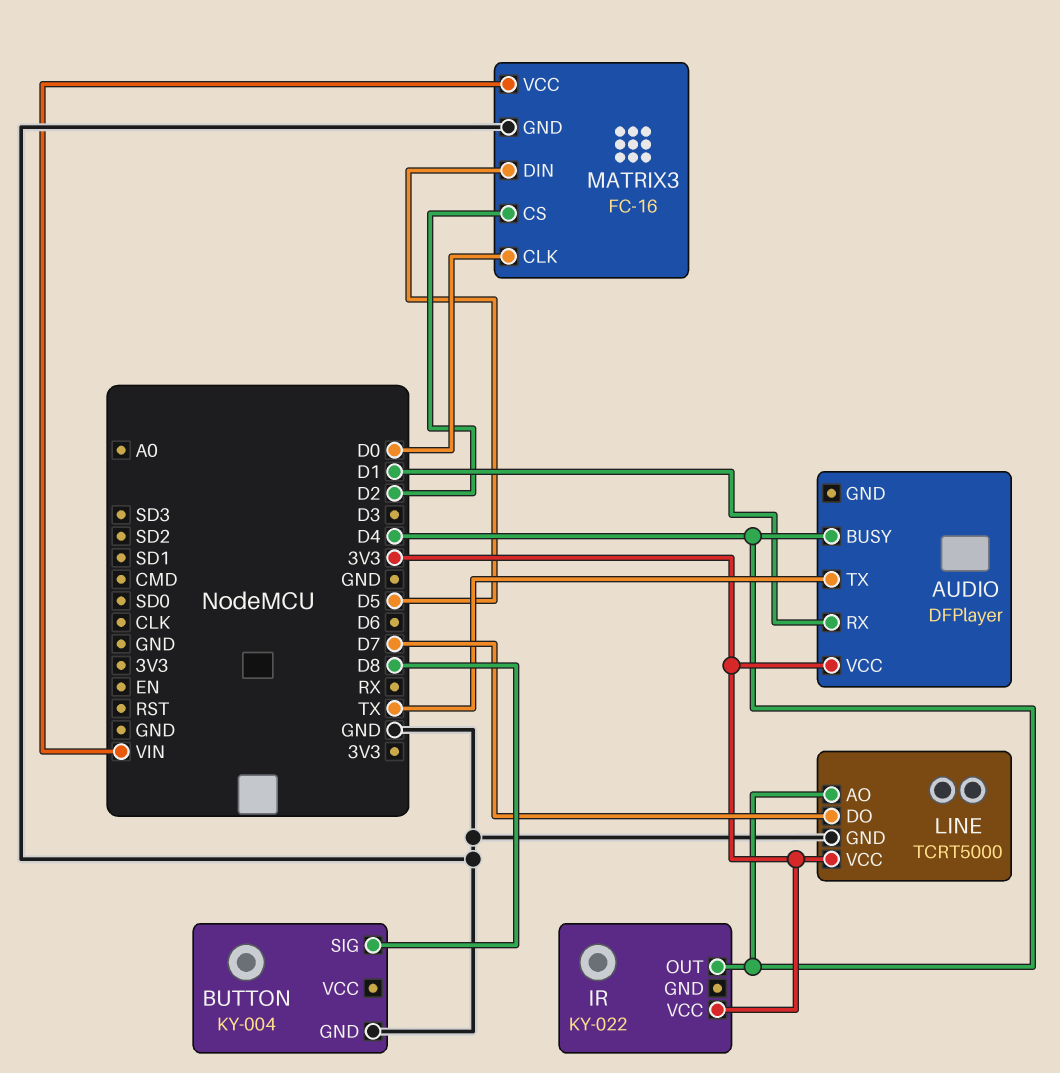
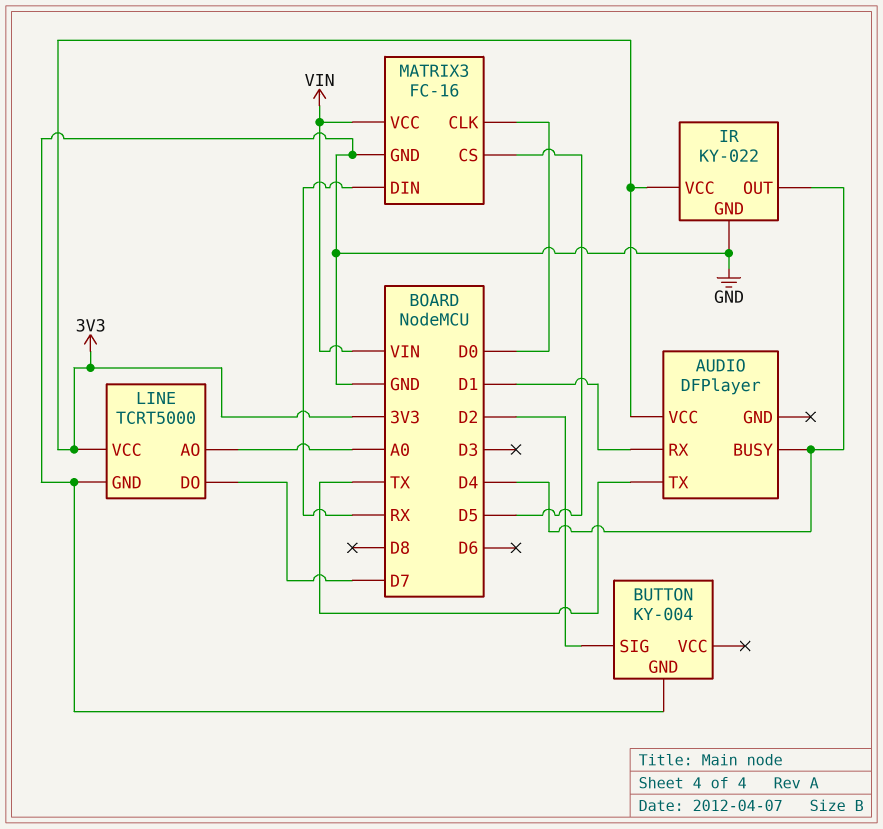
BUTTON pin SIG: D8 -> D2
IR pin GND: none -> GND
LINE pin AO: D4 -> A0
MATRIX3 pin CS: D2 -> D5
MATRIX3 pin DIN: D5 -> RX

